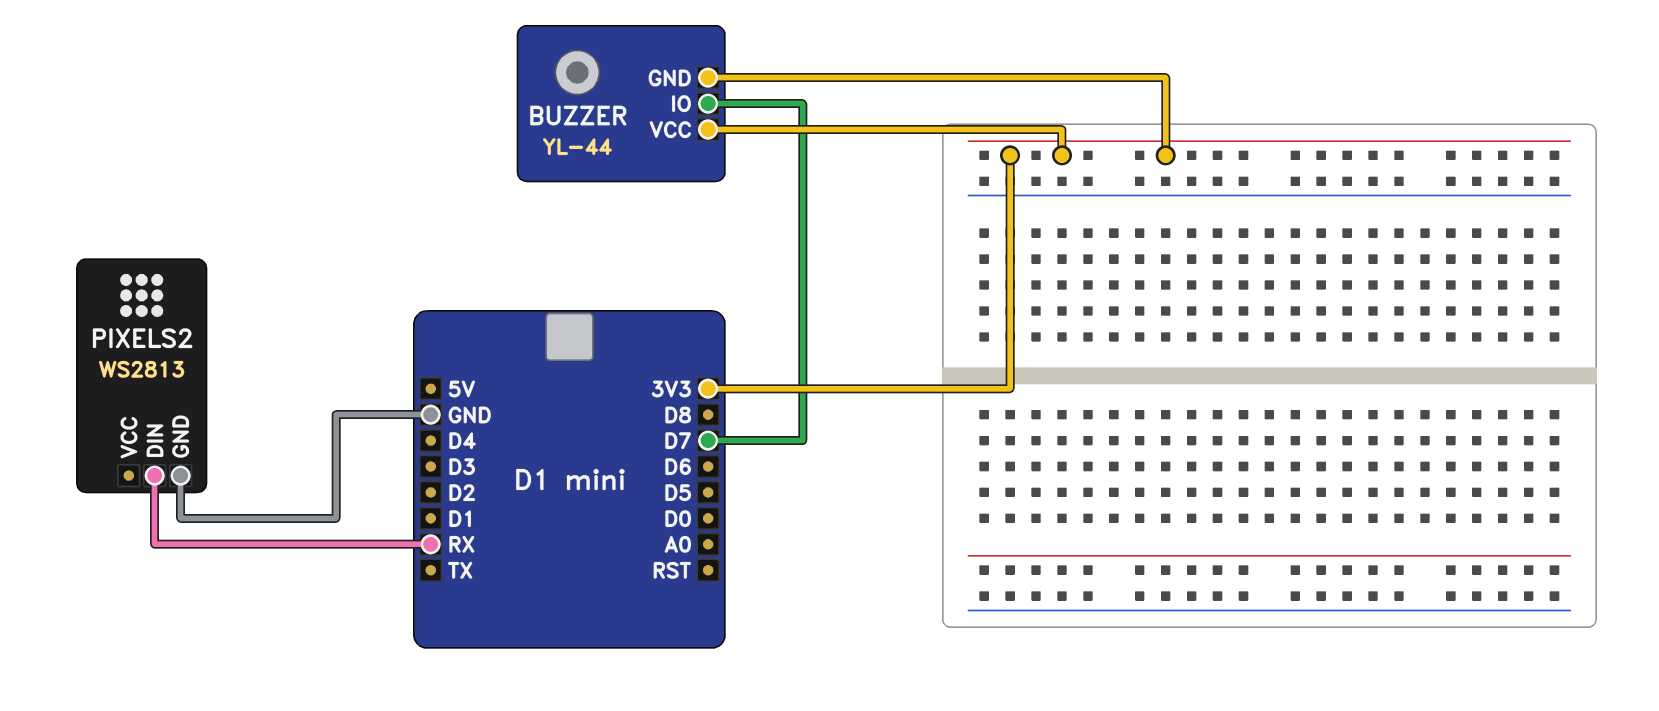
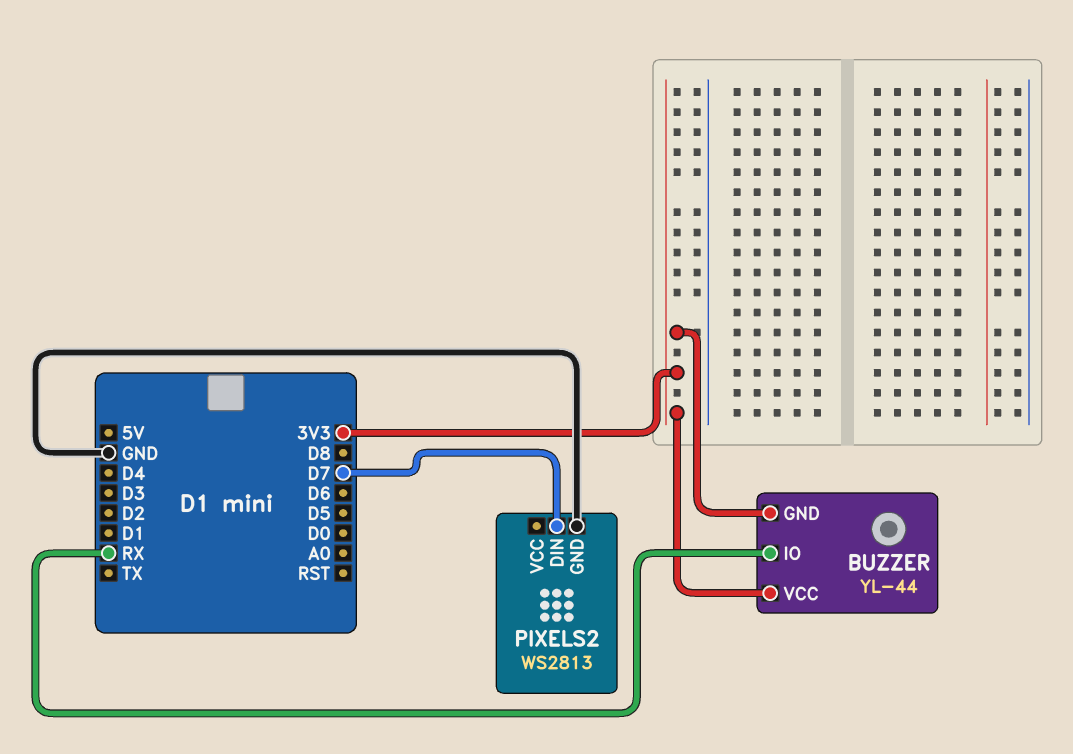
BUZZER pin IO: D7 -> RX
PIXELS2 pin DIN: RX -> D7

